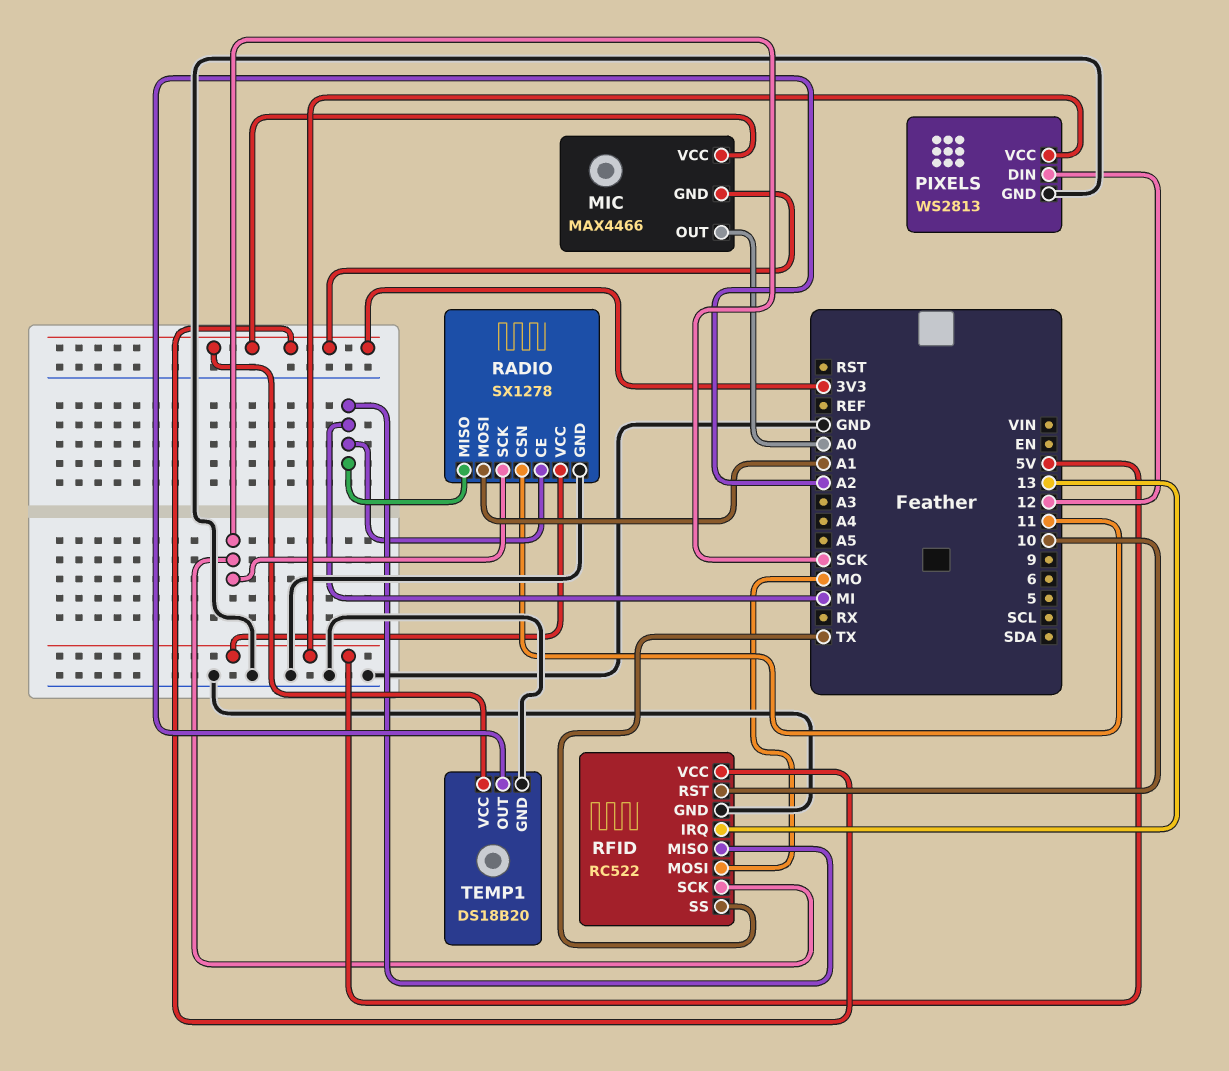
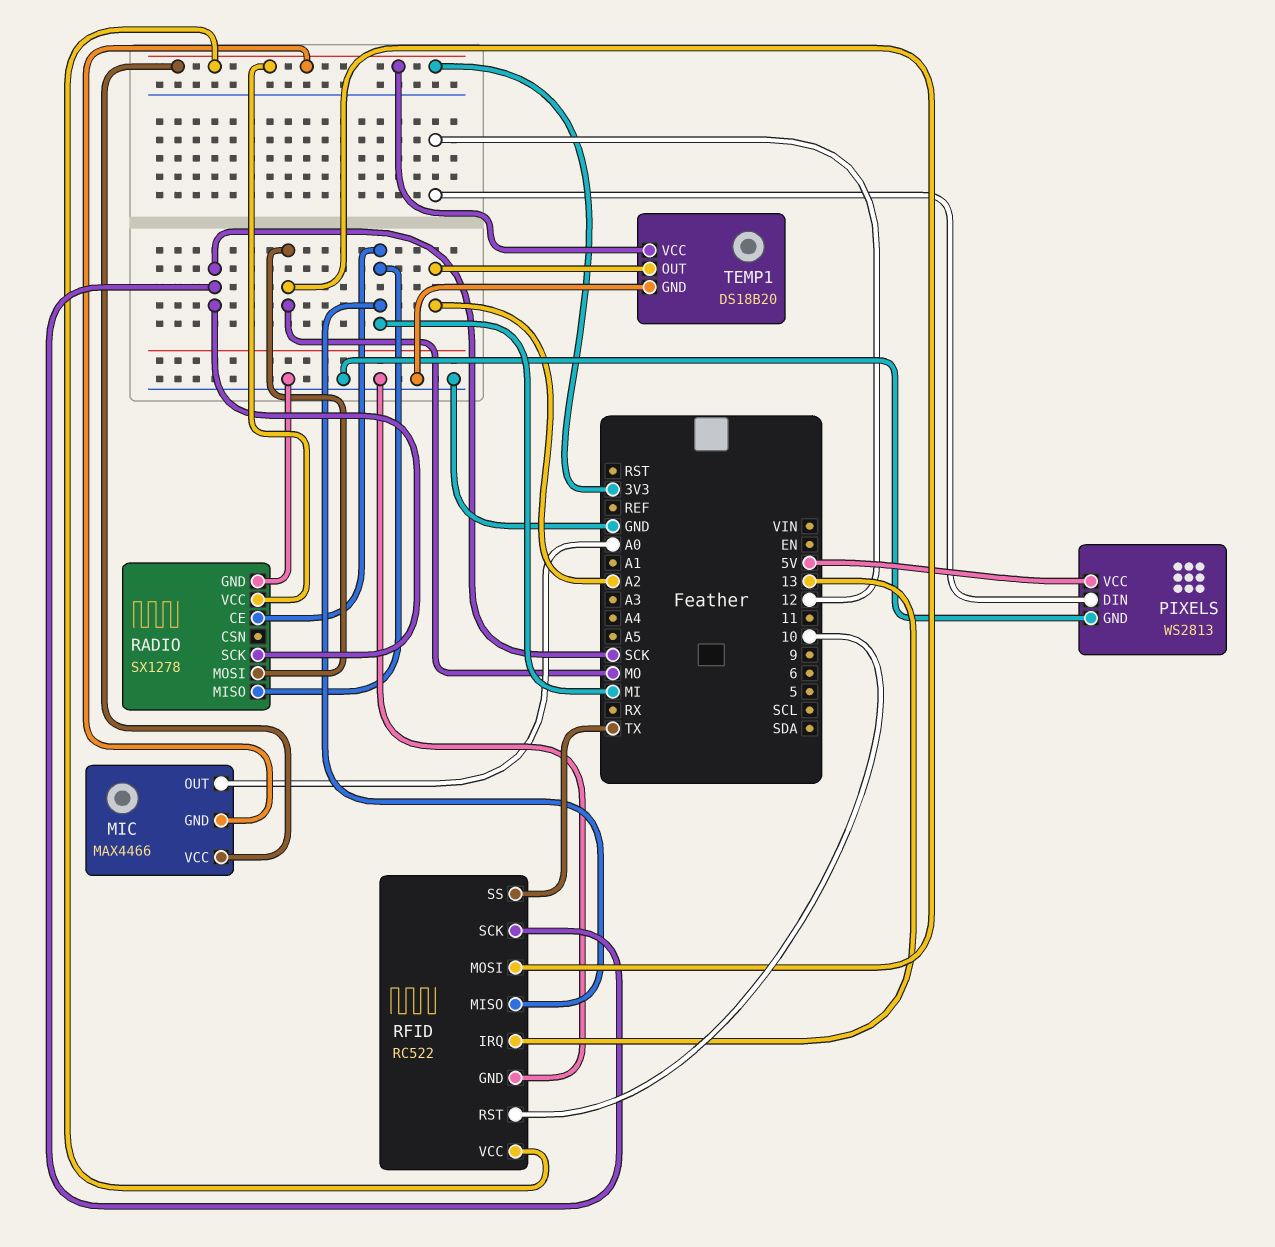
RADIO pin CSN: 11 -> none
RADIO pin MOSI: A1 -> MO
RADIO pin VCC: 5V -> 3V3

